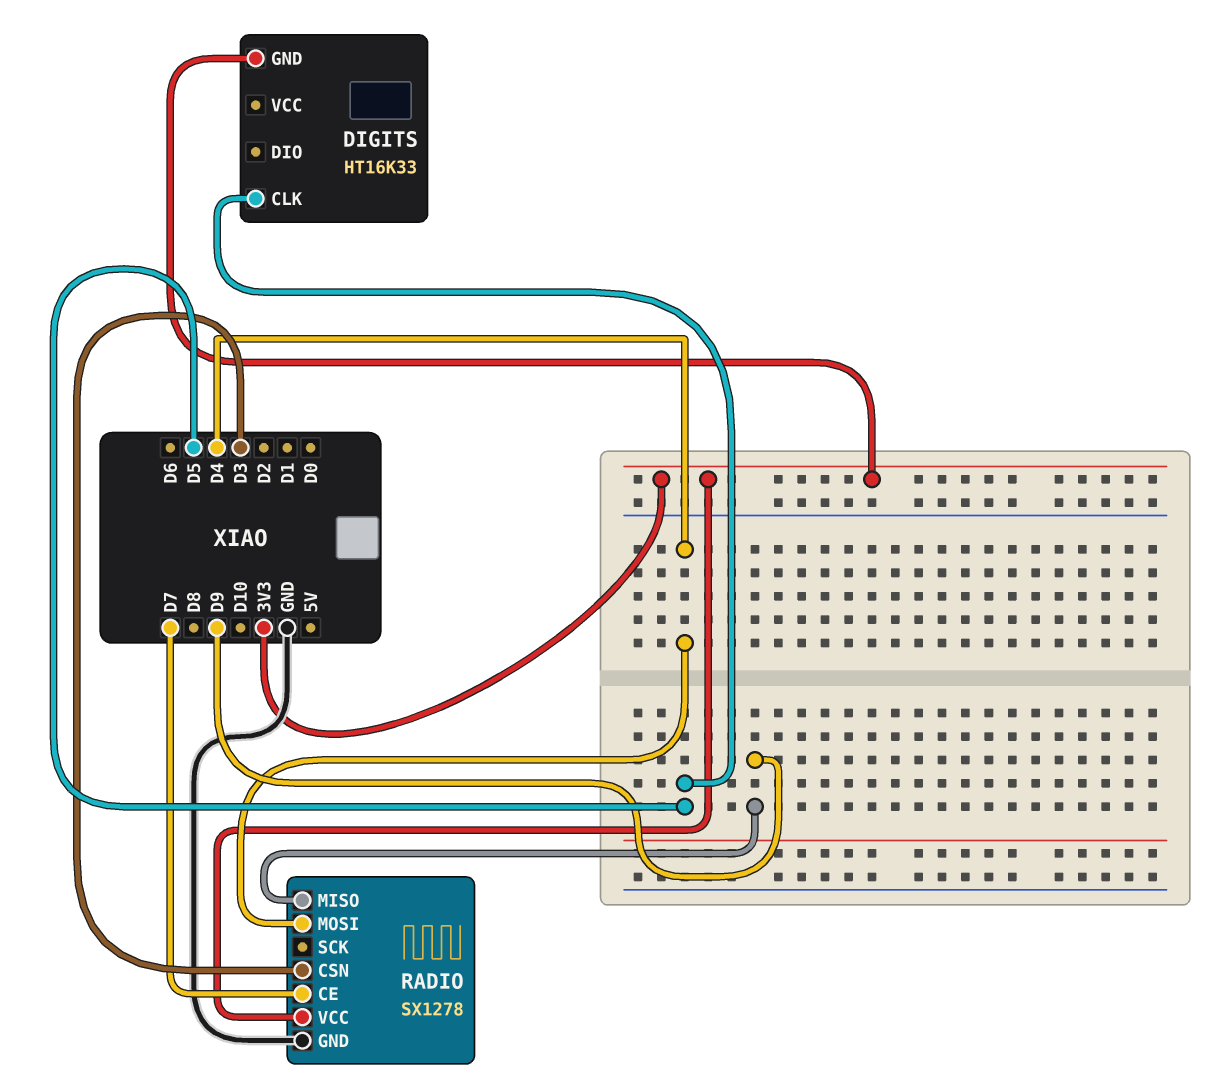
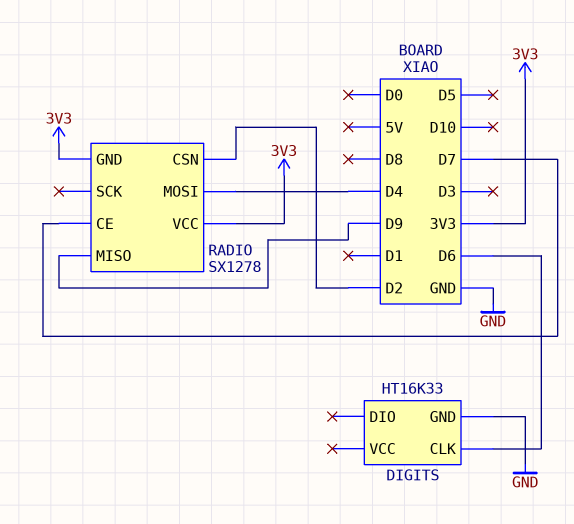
DIGITS pin CLK: D5 -> D6
DIGITS pin GND: 3V3 -> GND
RADIO pin CSN: D3 -> D2
RADIO pin GND: GND -> 3V3

